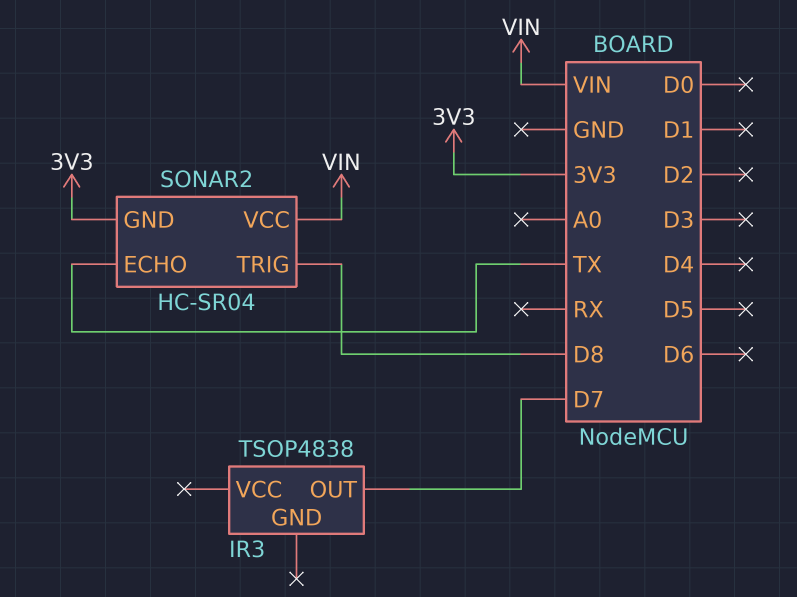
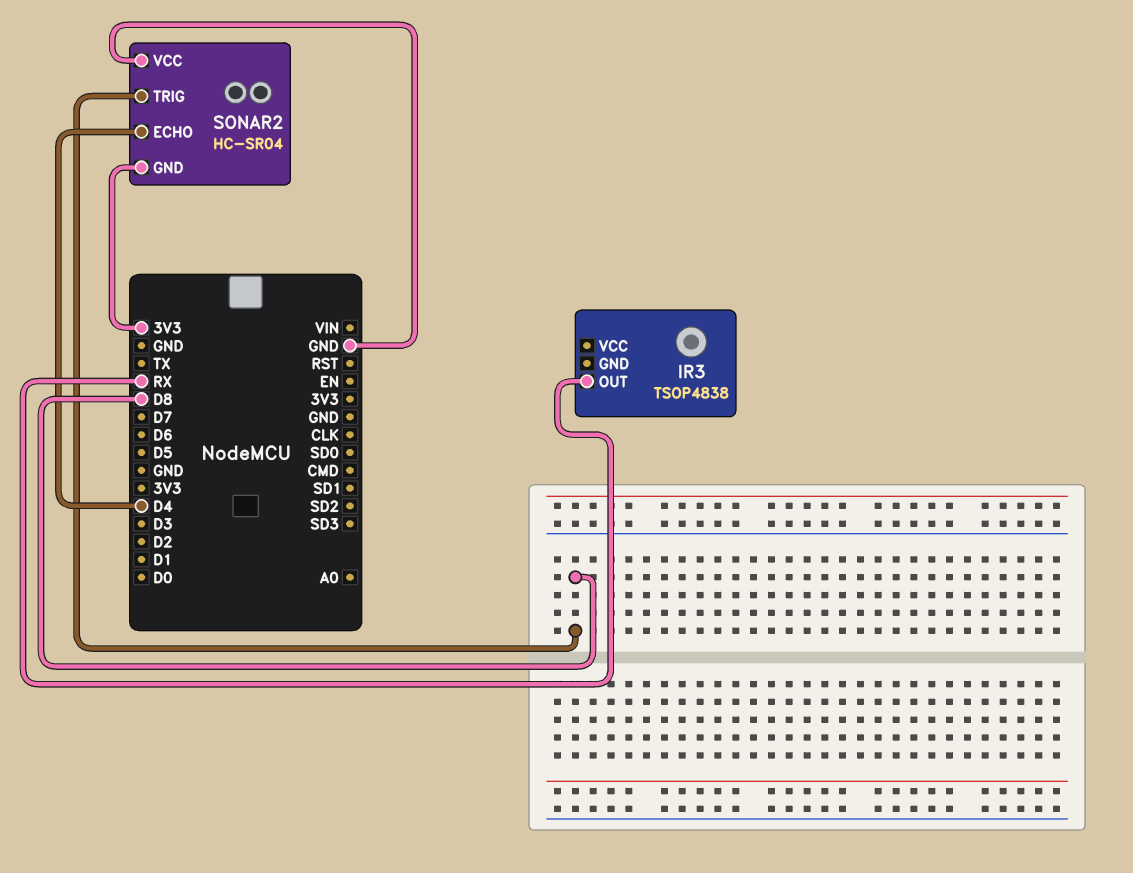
IR3 pin OUT: D7 -> RX
SONAR2 pin ECHO: TX -> D4
SONAR2 pin VCC: VIN -> GND

